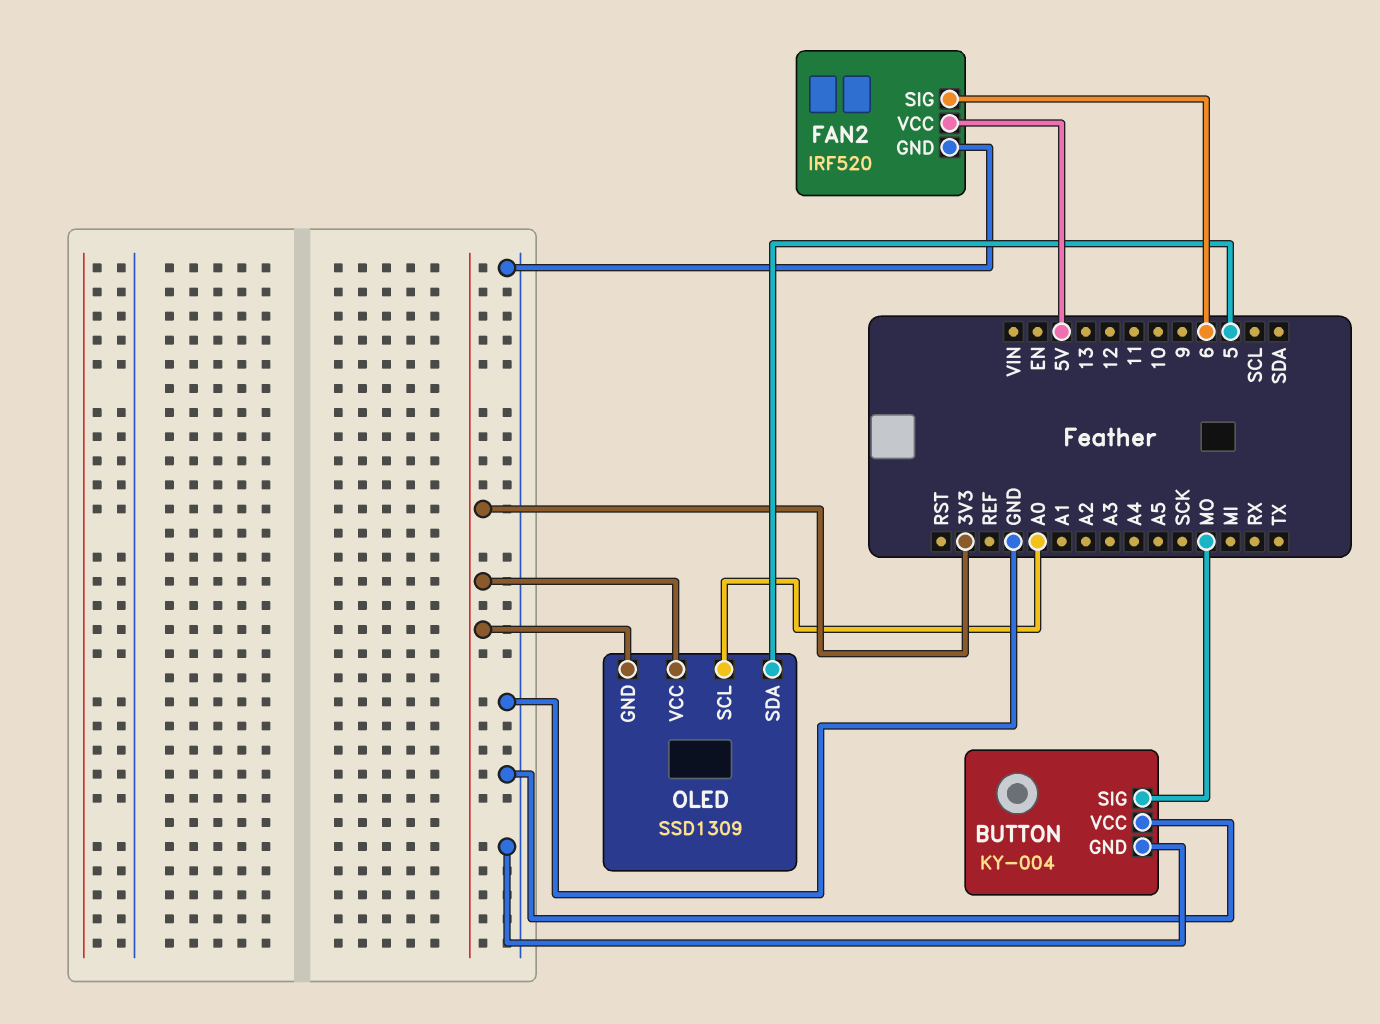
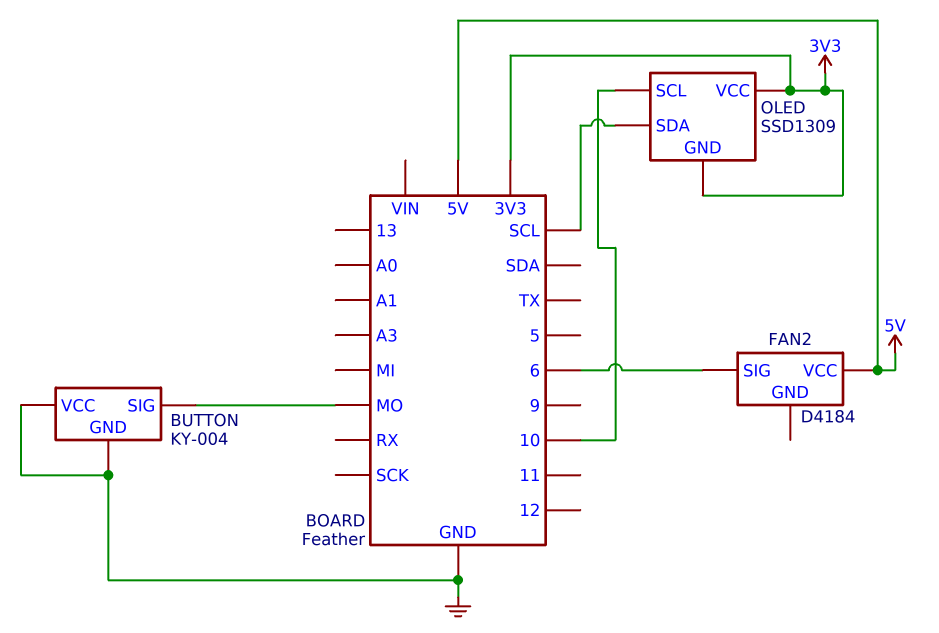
FAN2: IRF520 -> D4184
FAN2 pin GND: GND -> none
OLED pin SCL: A0 -> 10
OLED pin SDA: 5 -> SCL

